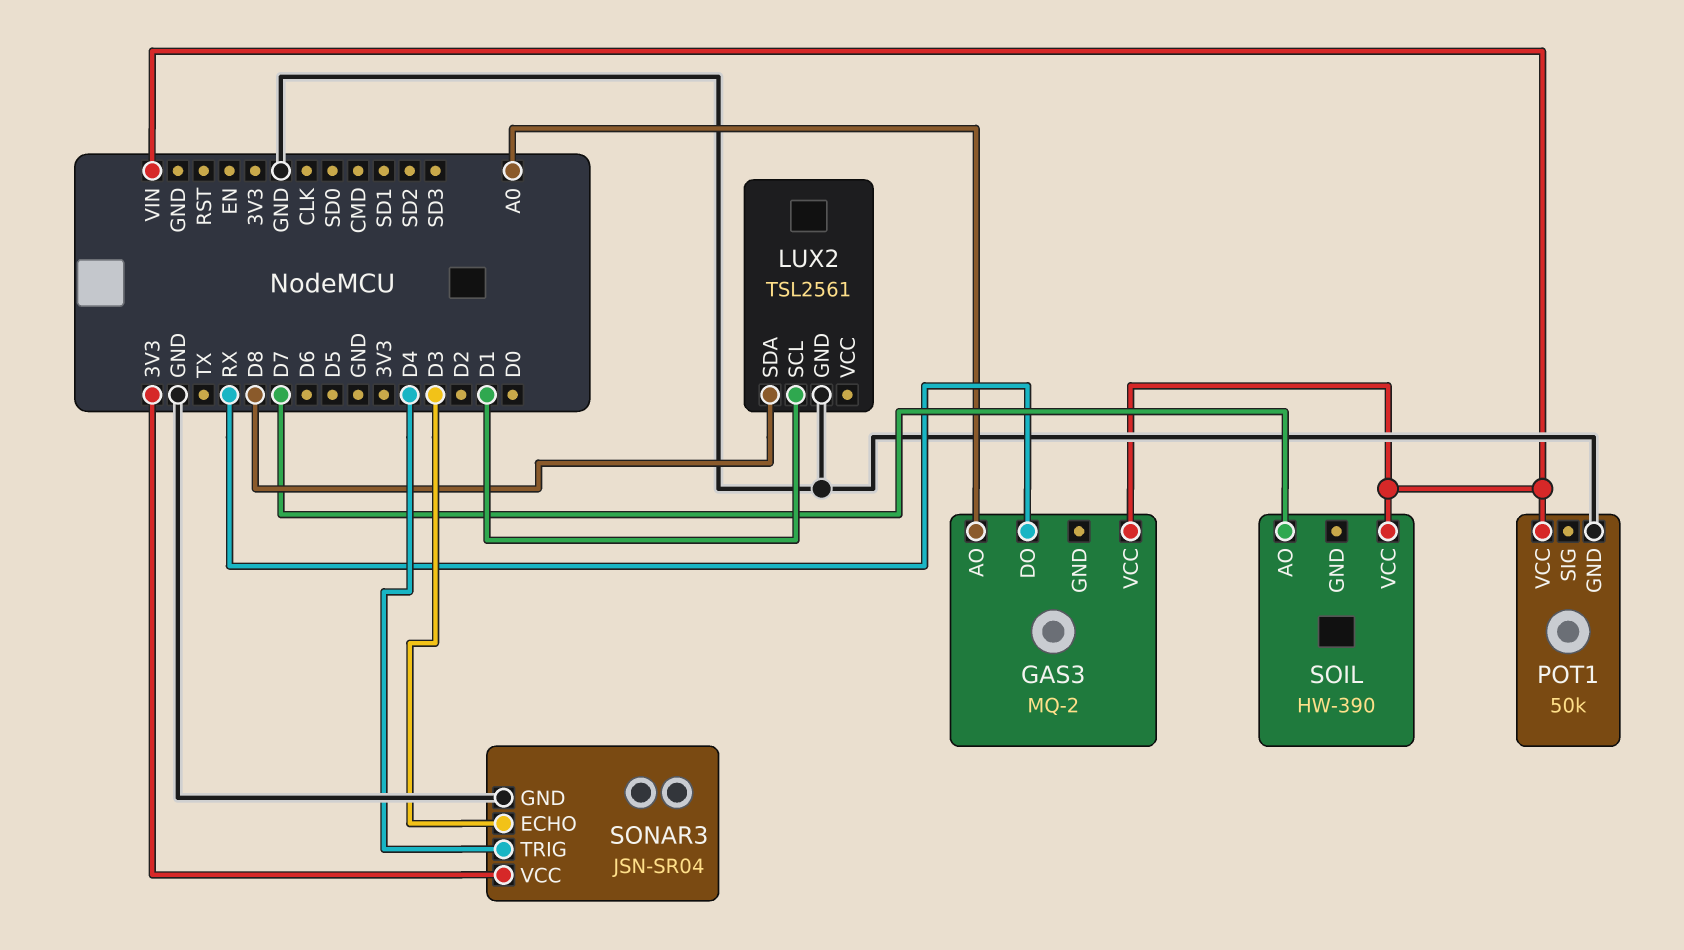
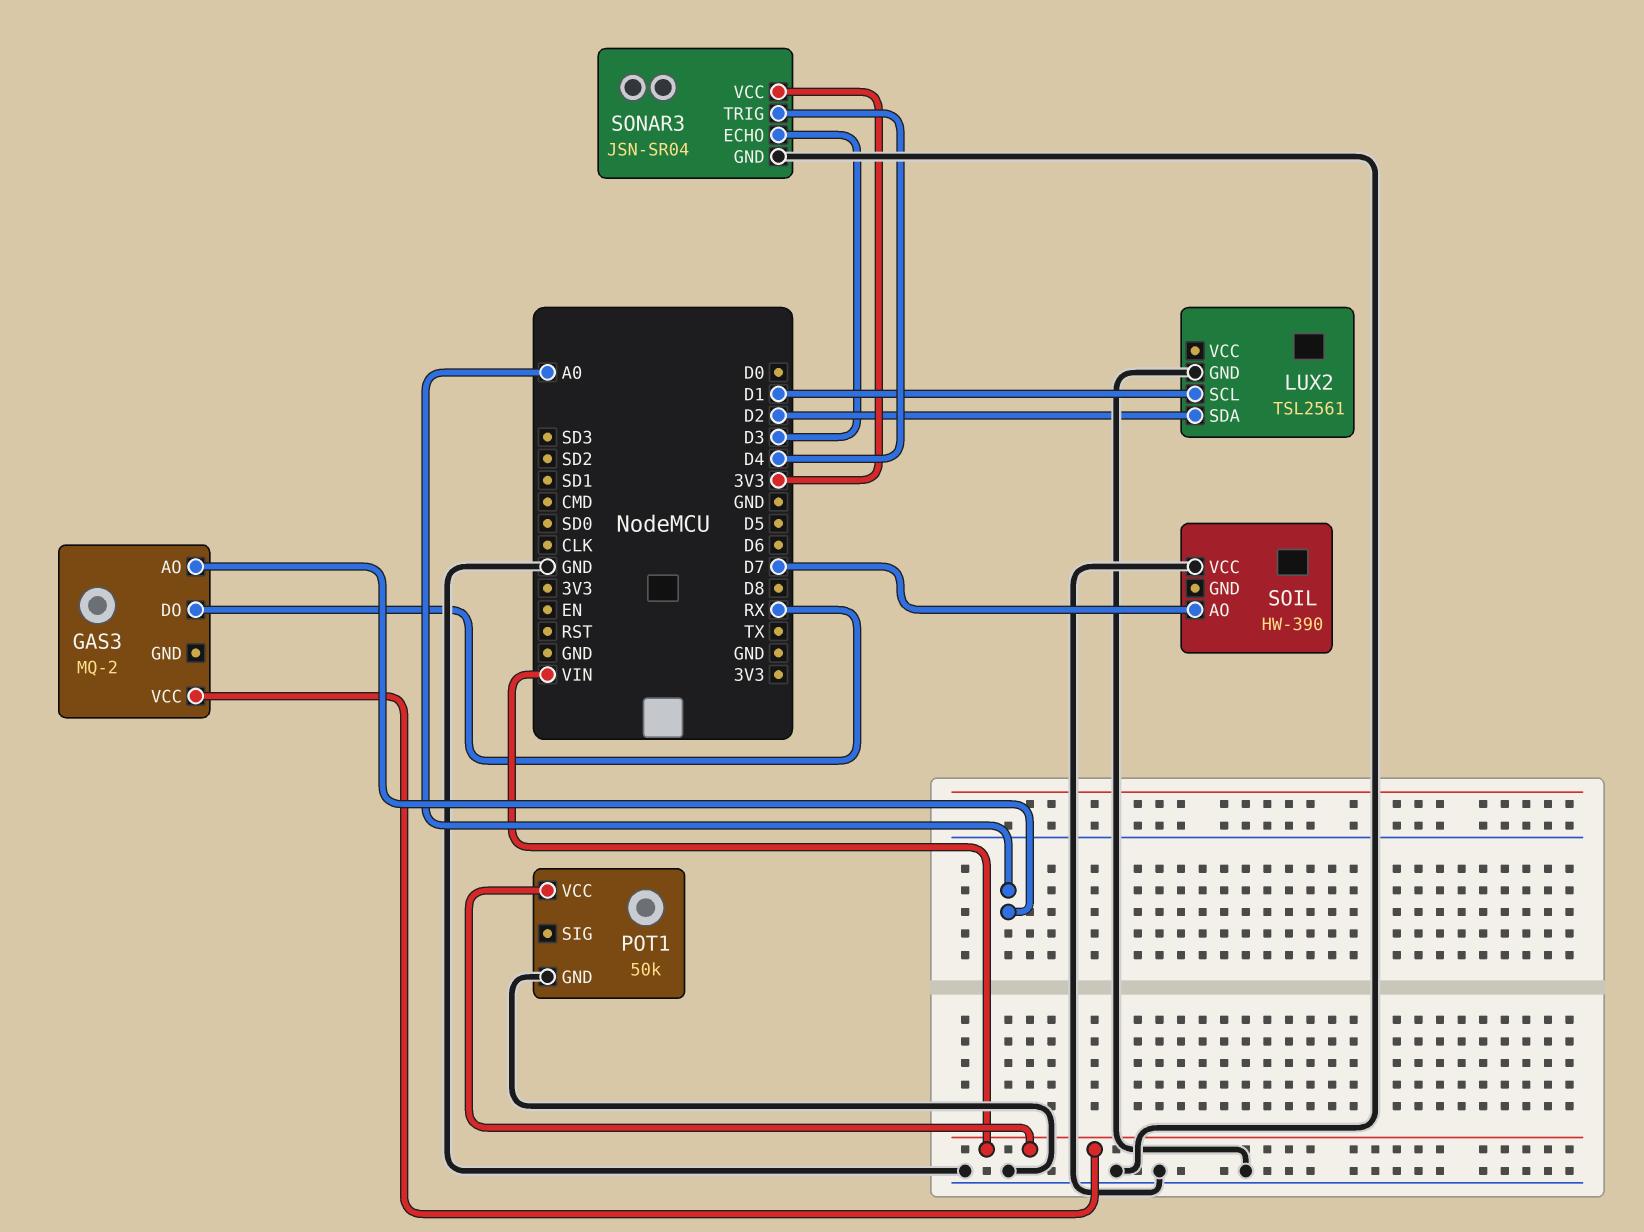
LUX2 pin SDA: D8 -> D2
SOIL pin VCC: VIN -> GND

